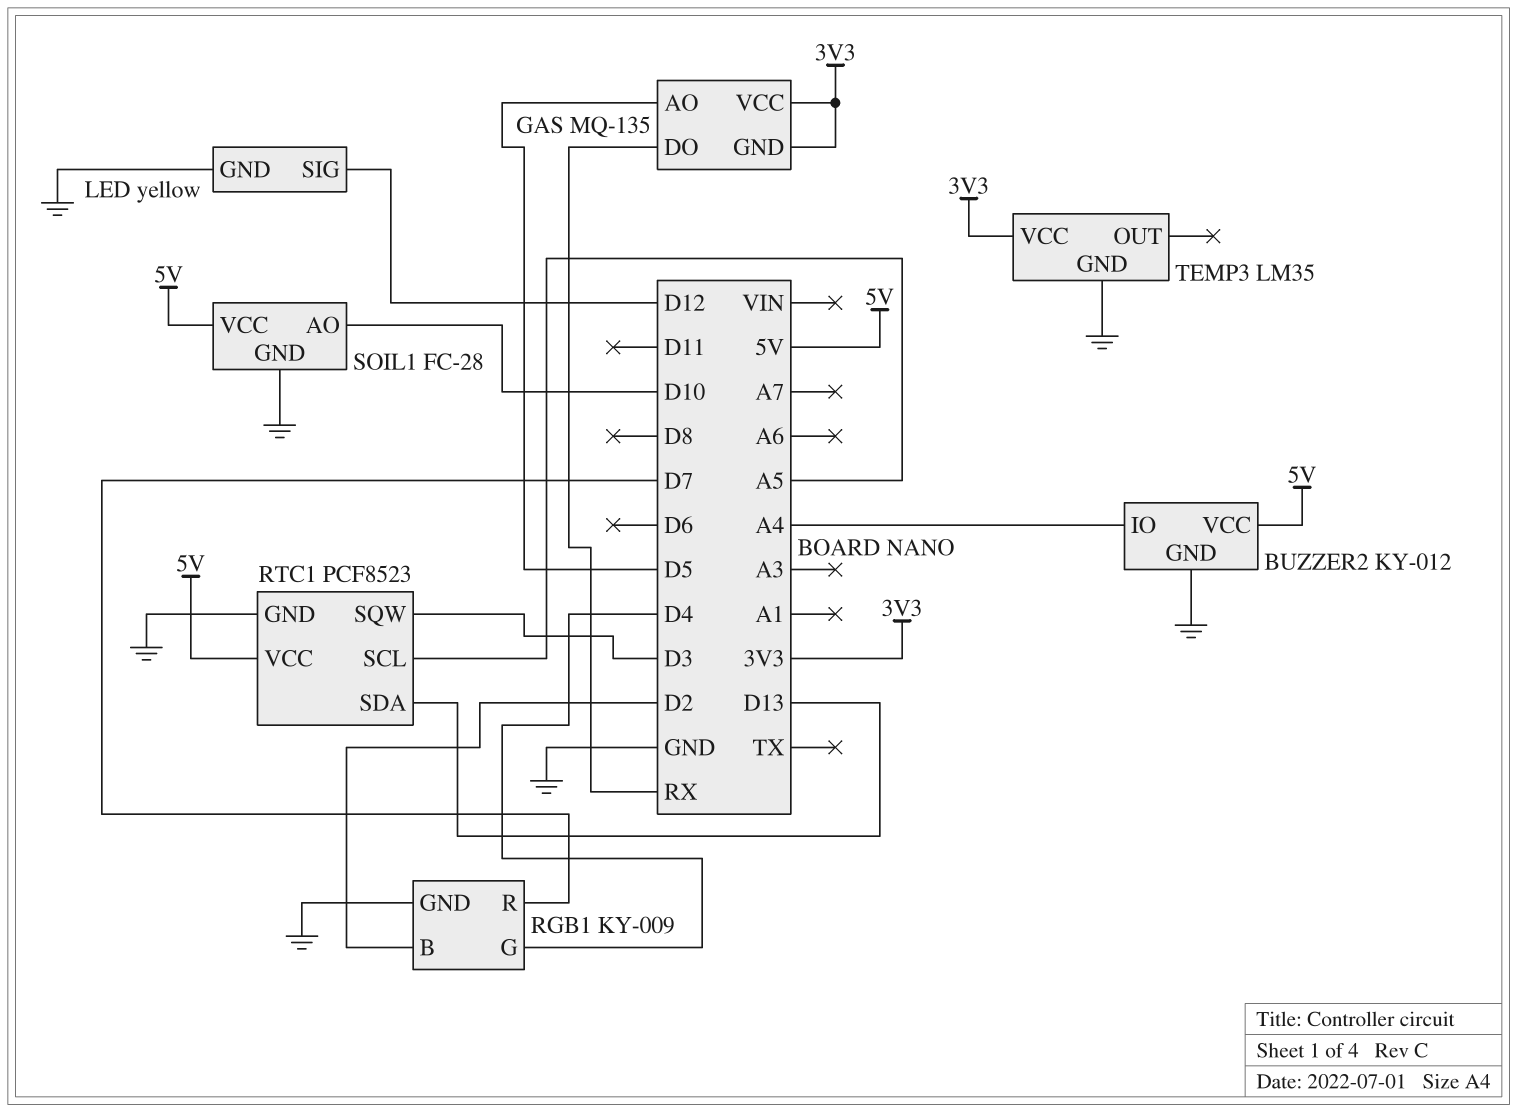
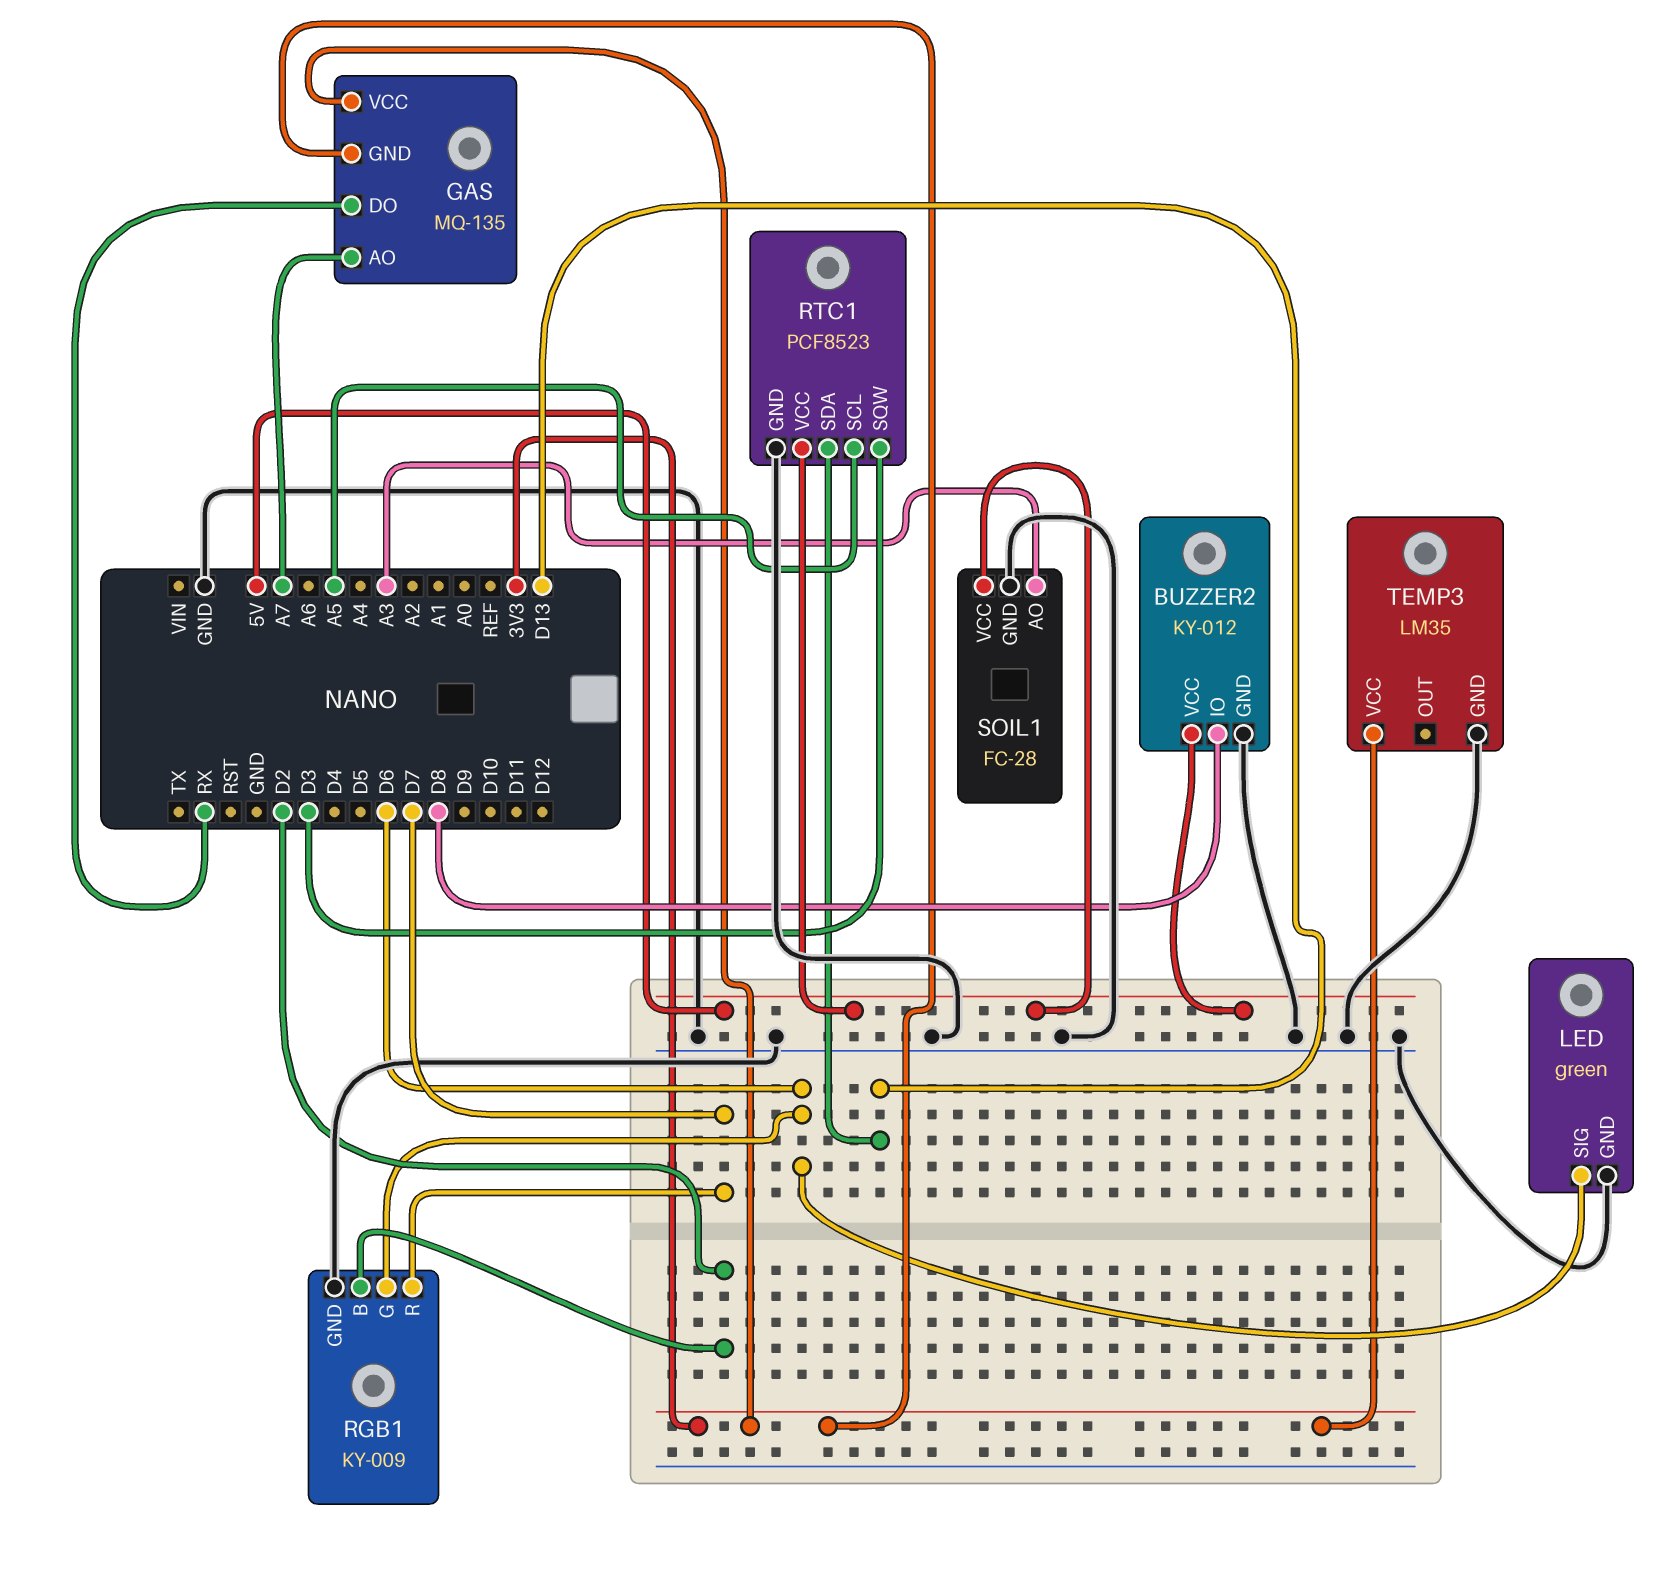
BUZZER2 pin IO: A4 -> D8
GAS pin AO: D5 -> A7
LED: yellow -> green
LED pin SIG: D12 -> D6
RGB1 pin G: D4 -> D6
SOIL1 pin AO: D10 -> A3

